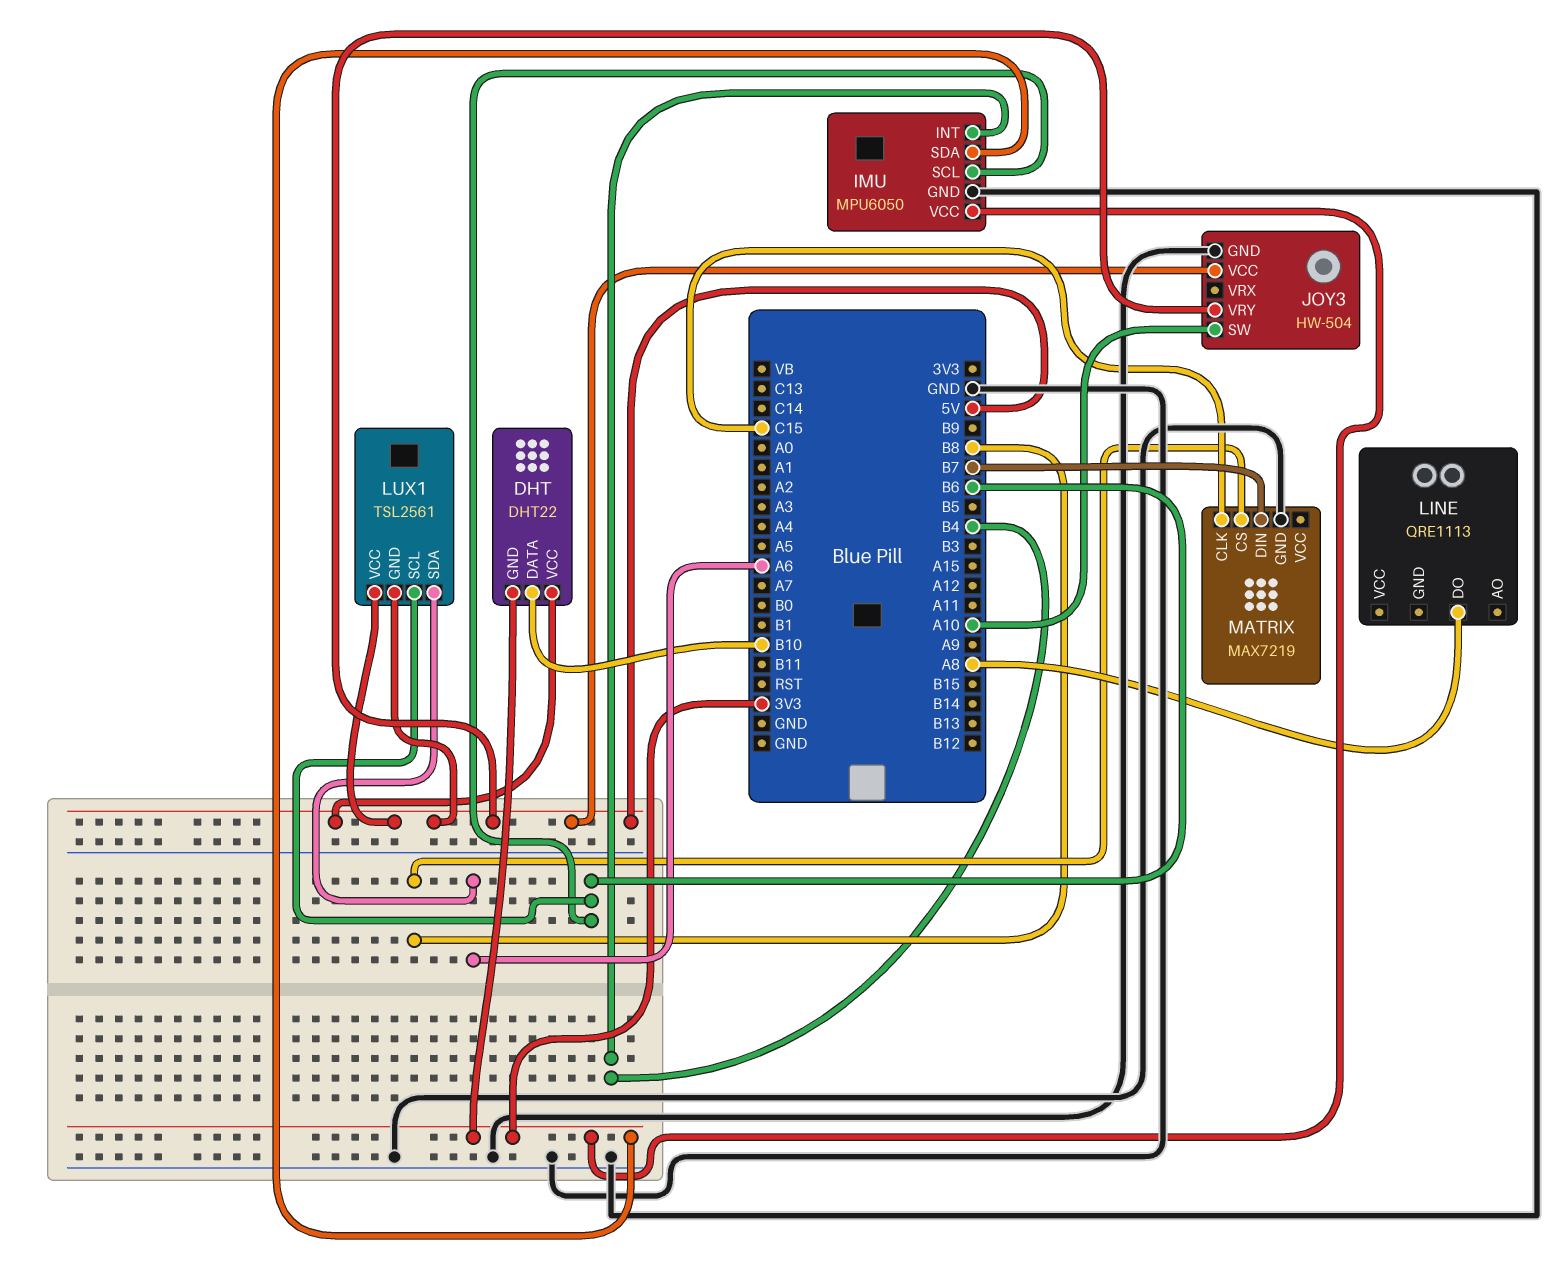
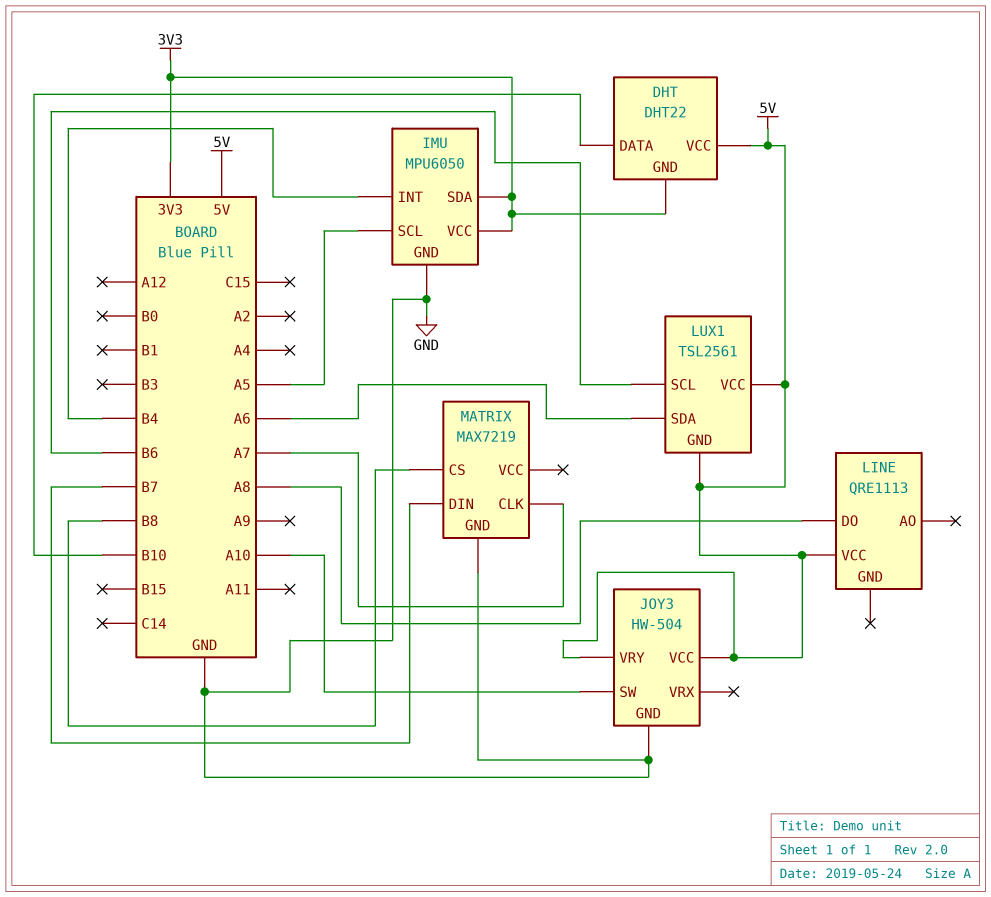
IMU pin SCL: B6 -> A5
LINE pin VCC: none -> 5V
MATRIX pin CLK: C15 -> A7

